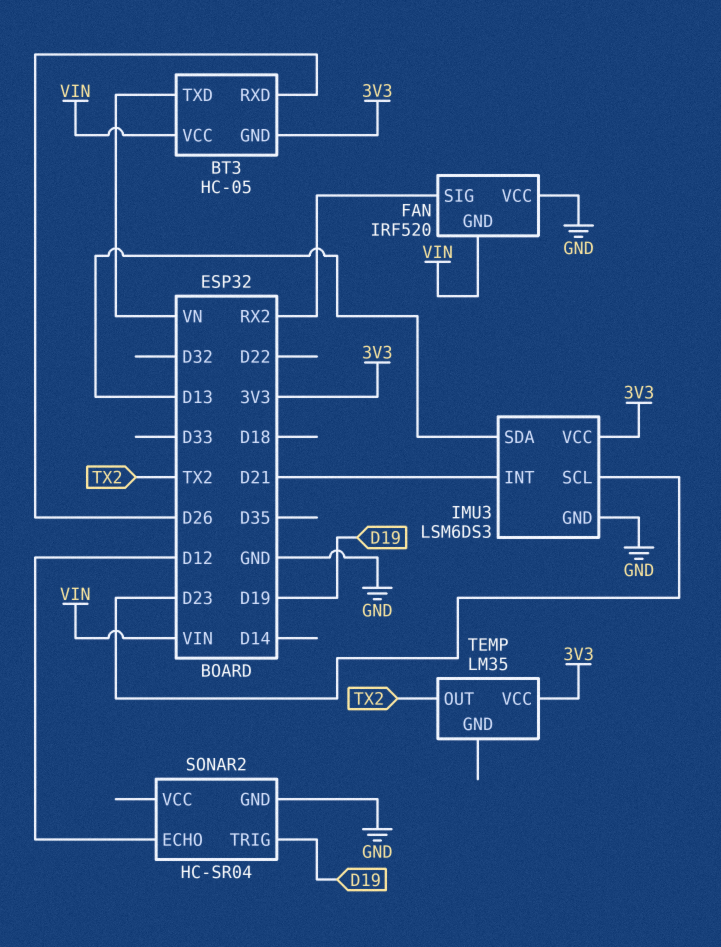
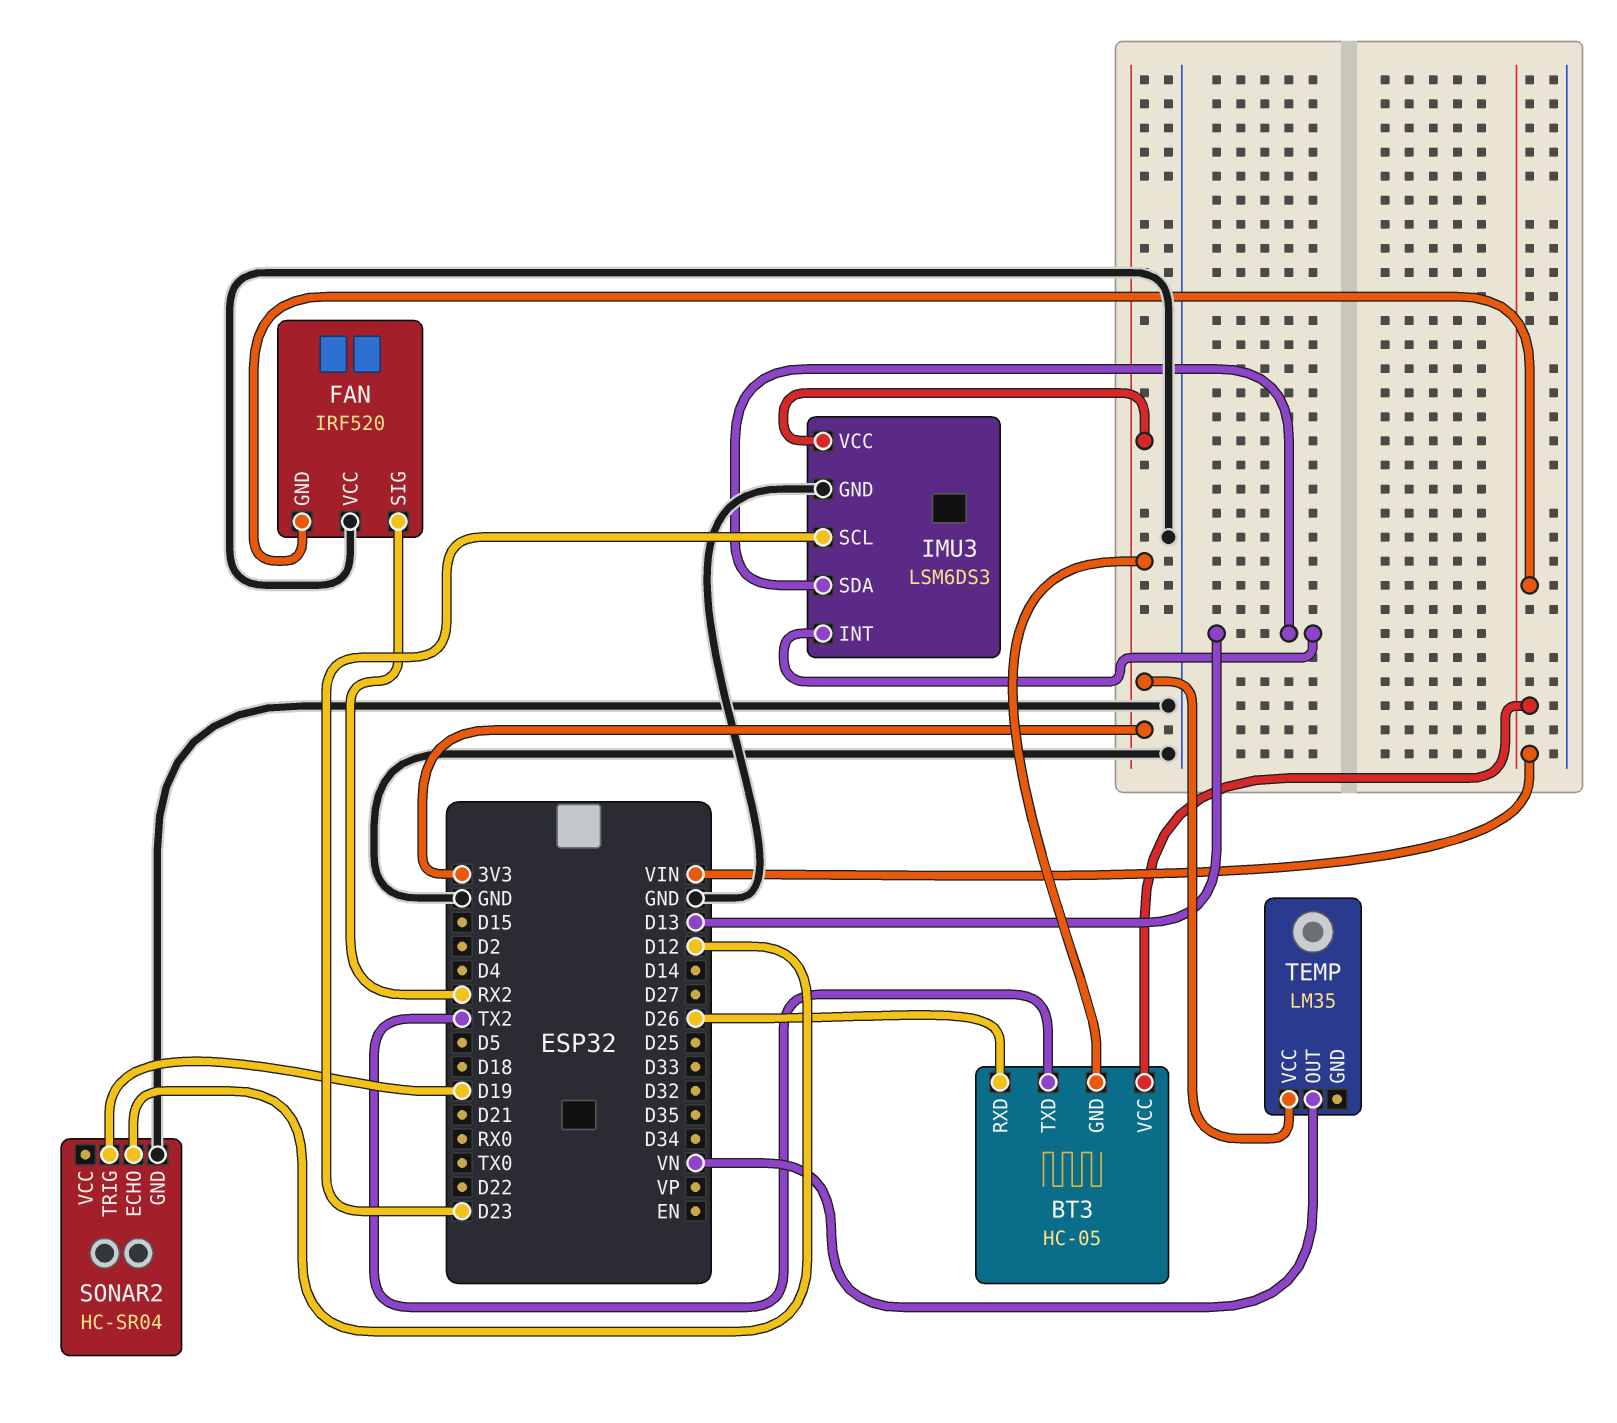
BT3 pin TXD: VN -> TX2
IMU3 pin INT: D21 -> D13
TEMP pin OUT: TX2 -> VN

